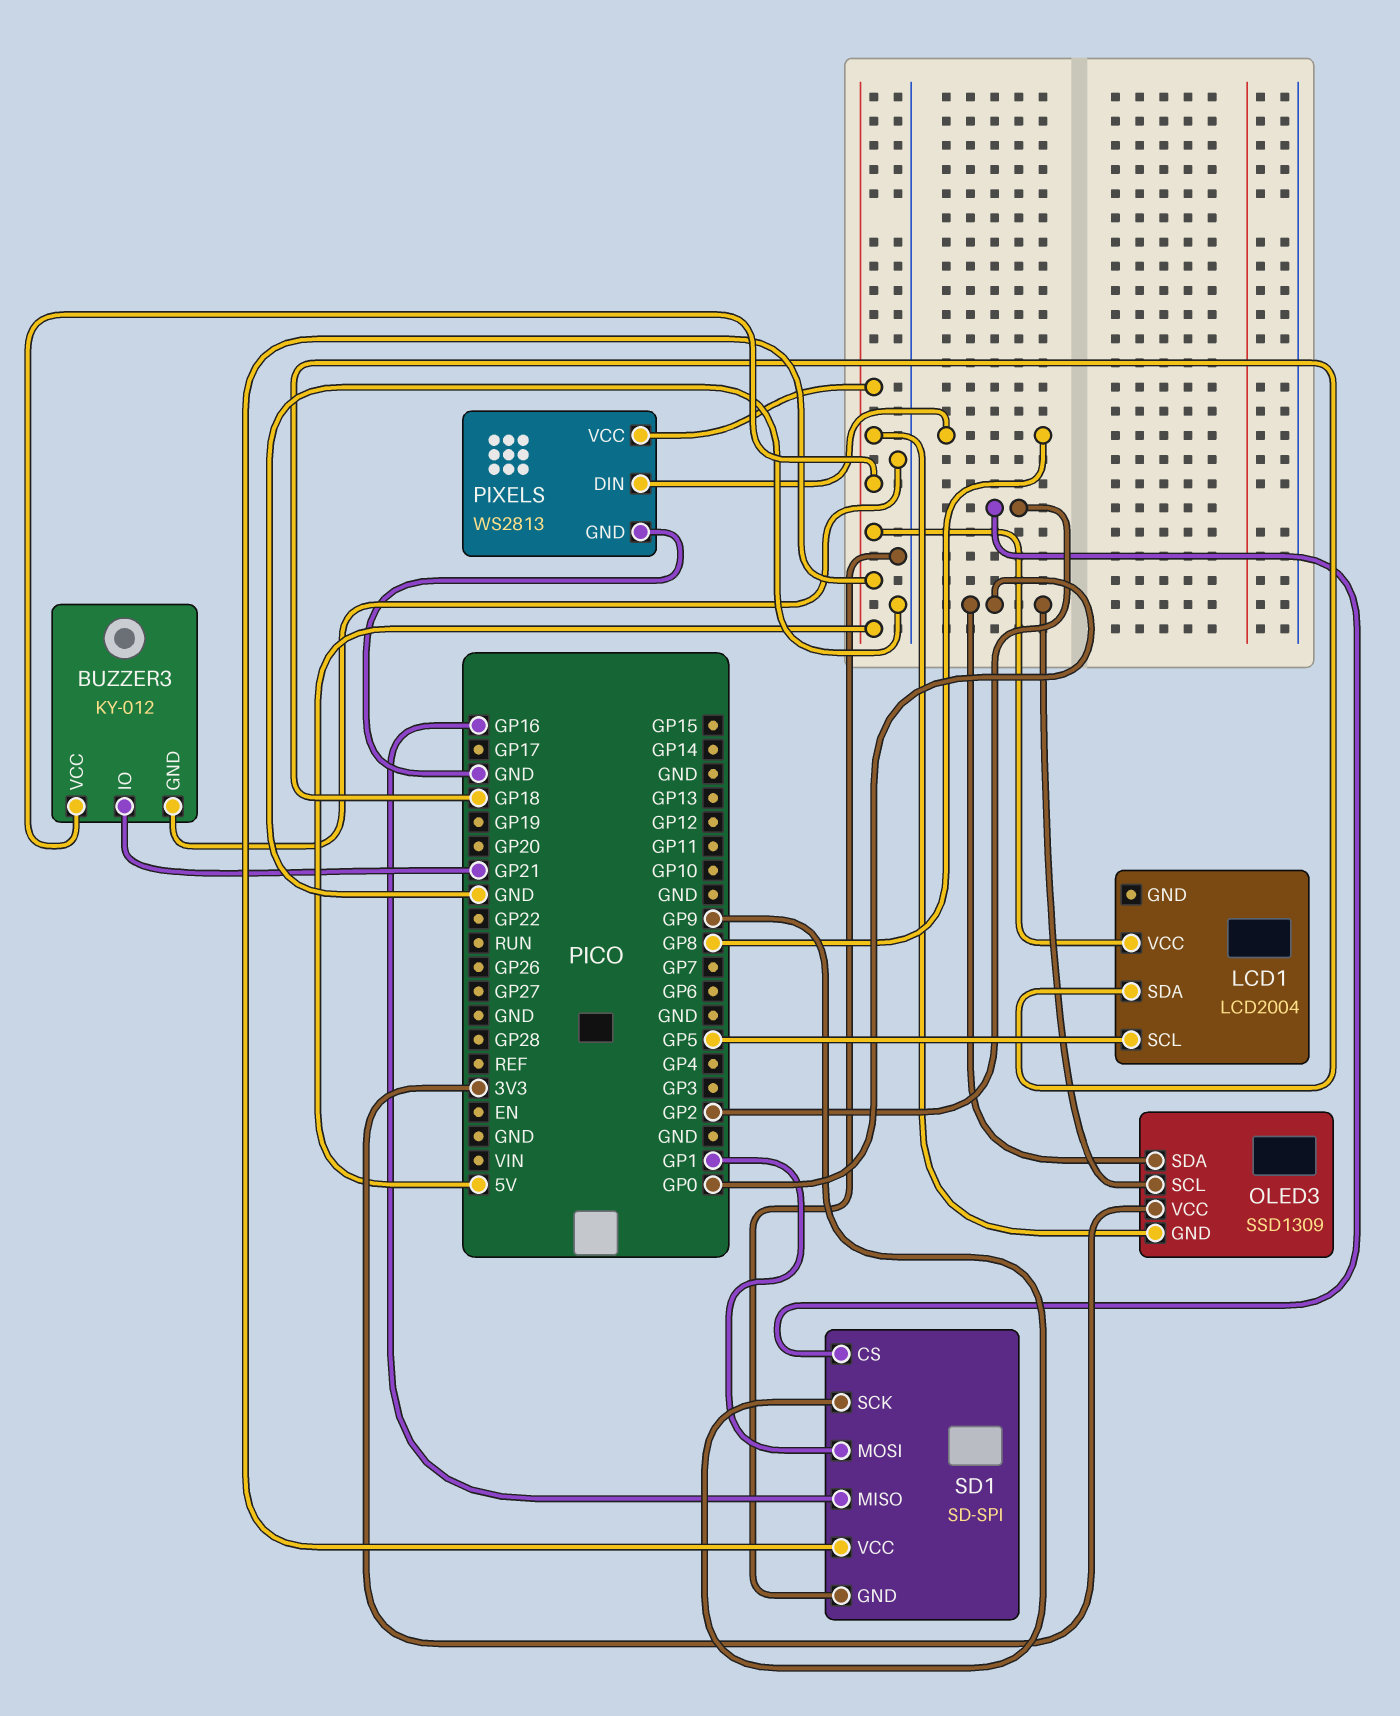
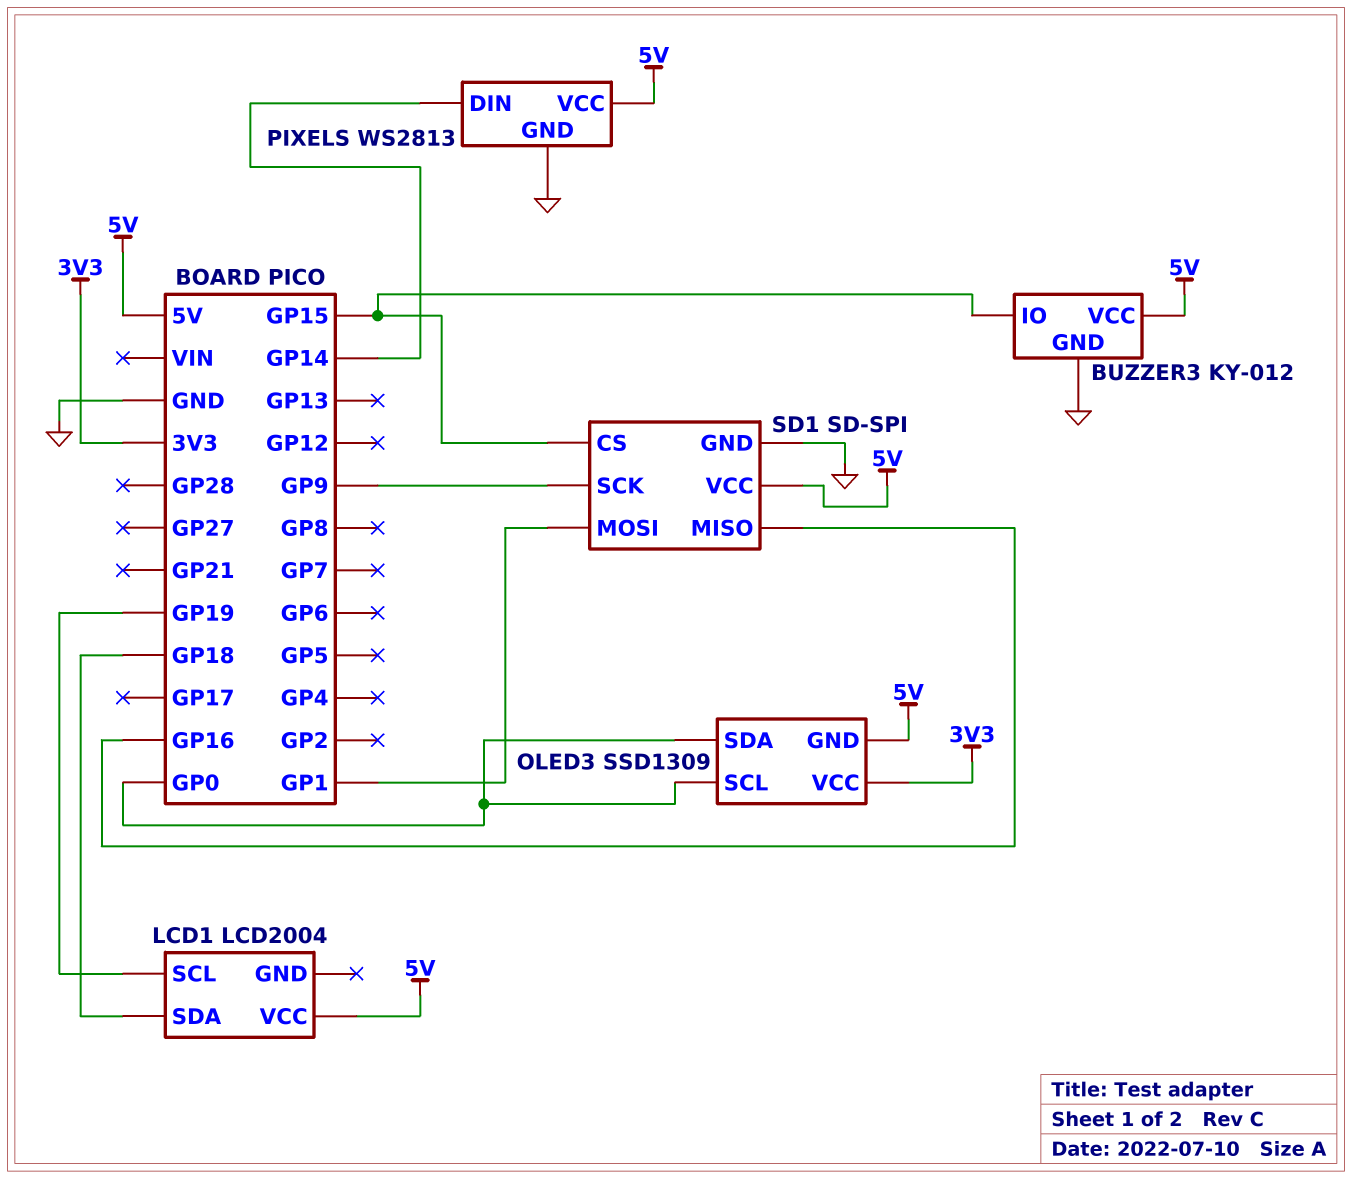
BUZZER3 pin IO: GP21 -> GP15
LCD1 pin SCL: GP5 -> GP19
PIXELS pin DIN: GP8 -> GP14
SD1 pin CS: GP2 -> GP15

